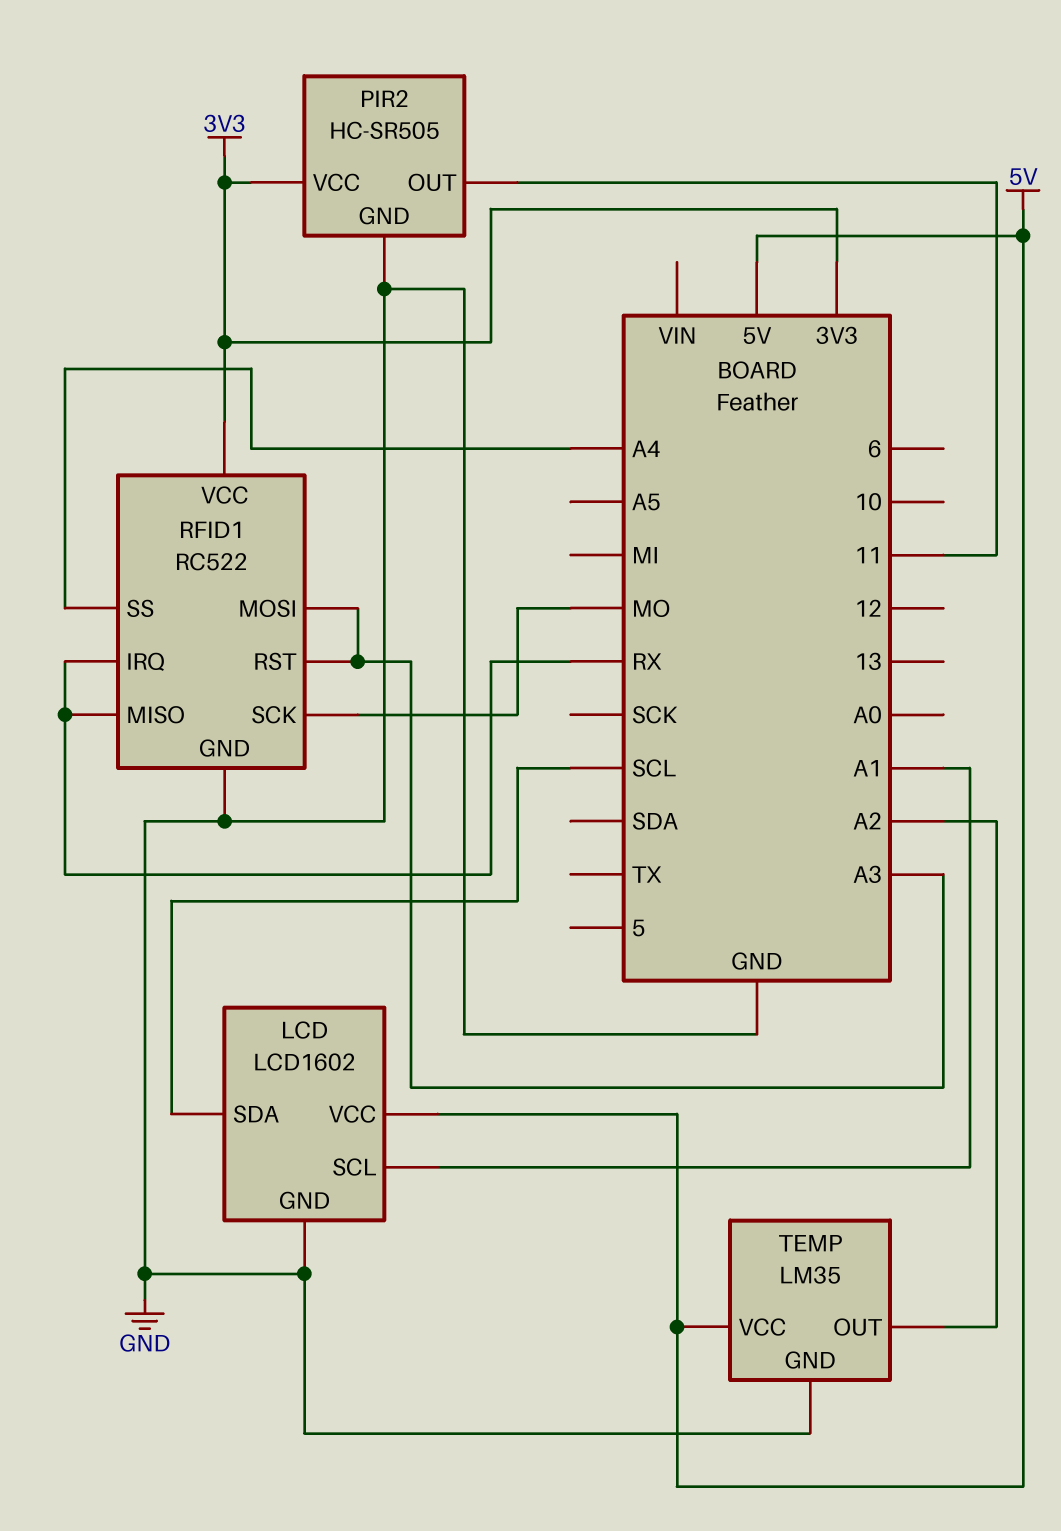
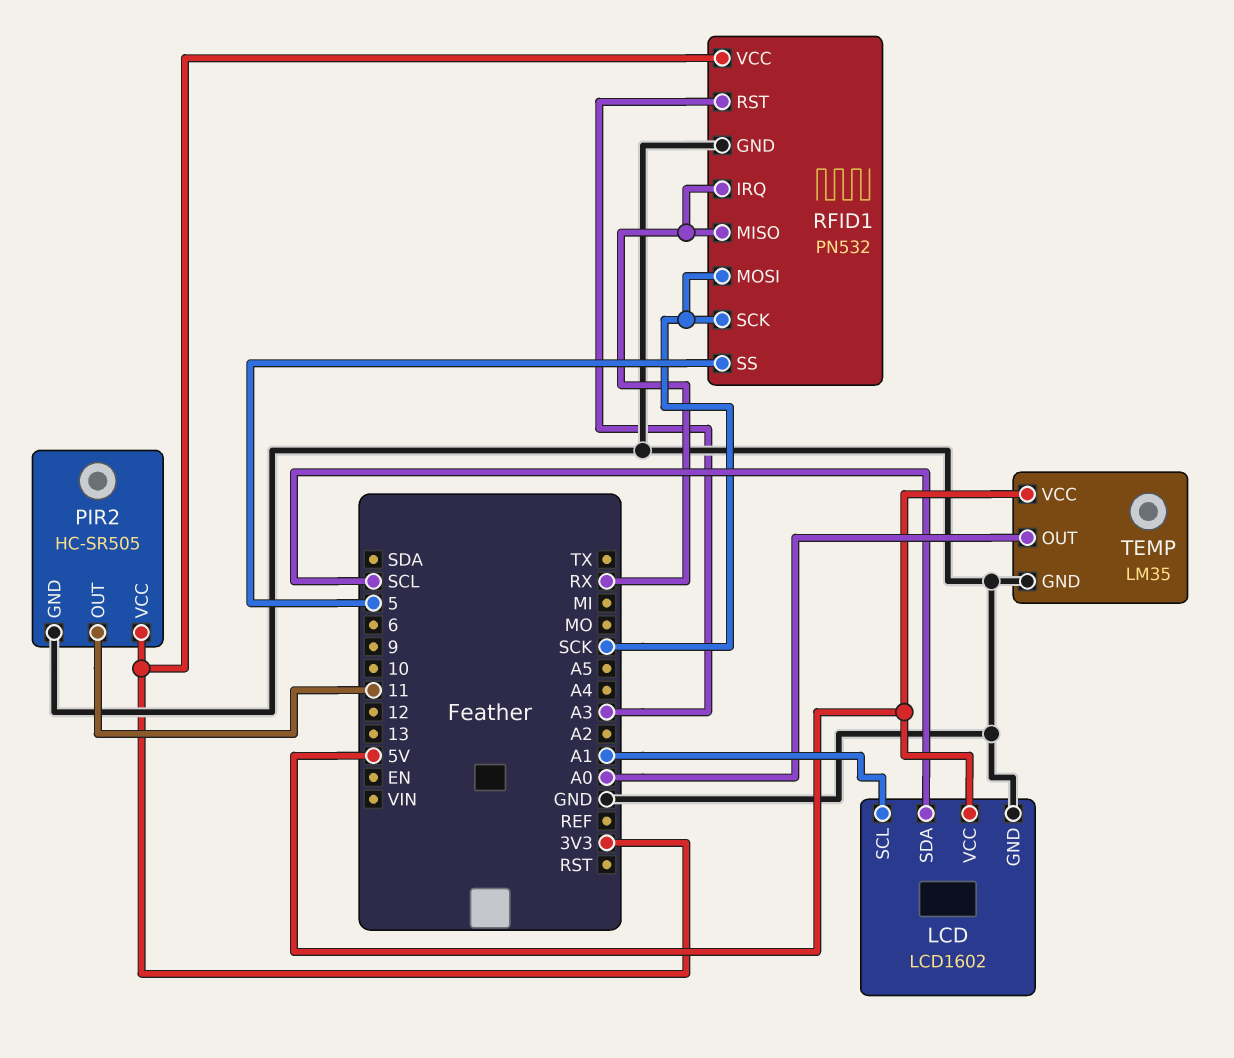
RFID1: RC522 -> PN532
RFID1 pin MOSI: A3 -> SCK
RFID1 pin SCK: MO -> SCK
RFID1 pin SS: A4 -> 5
TEMP pin OUT: A2 -> A0

